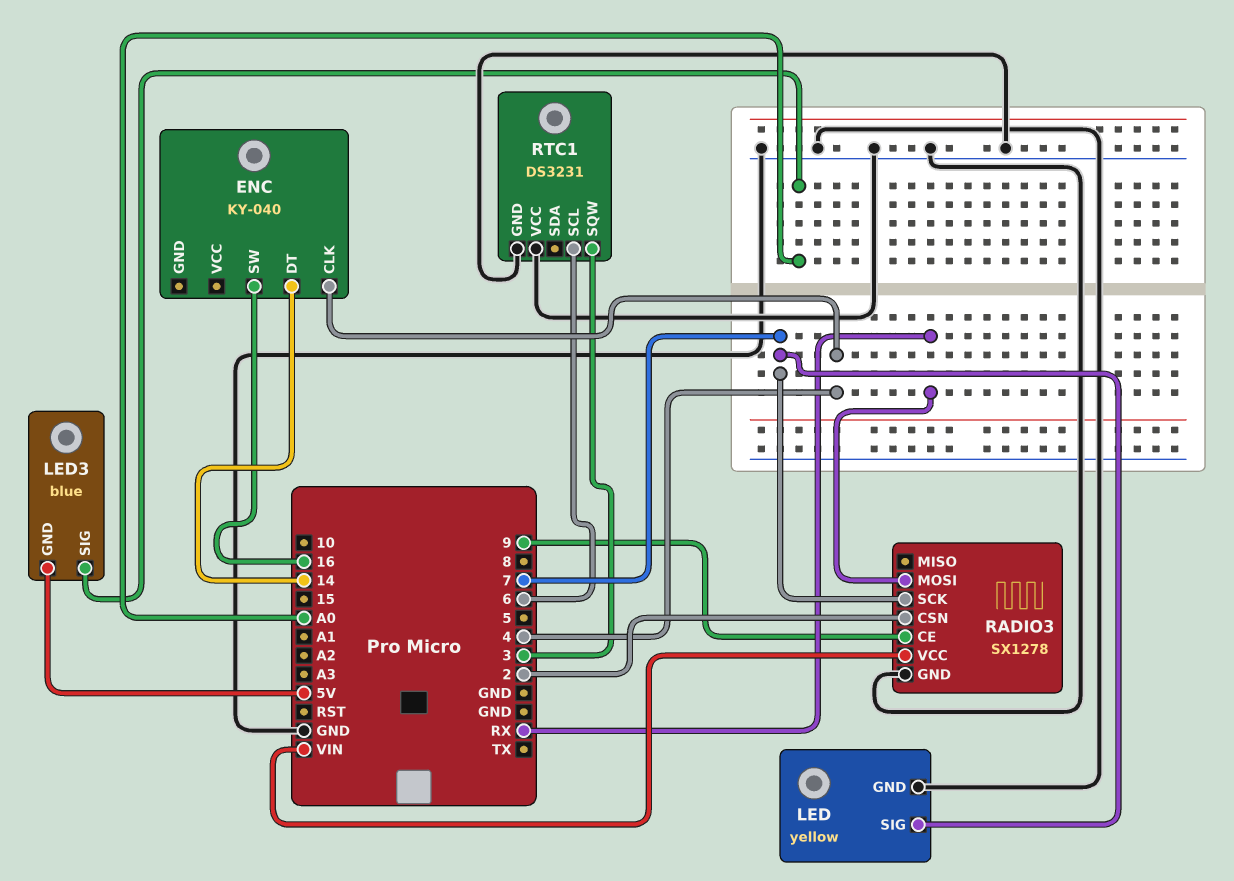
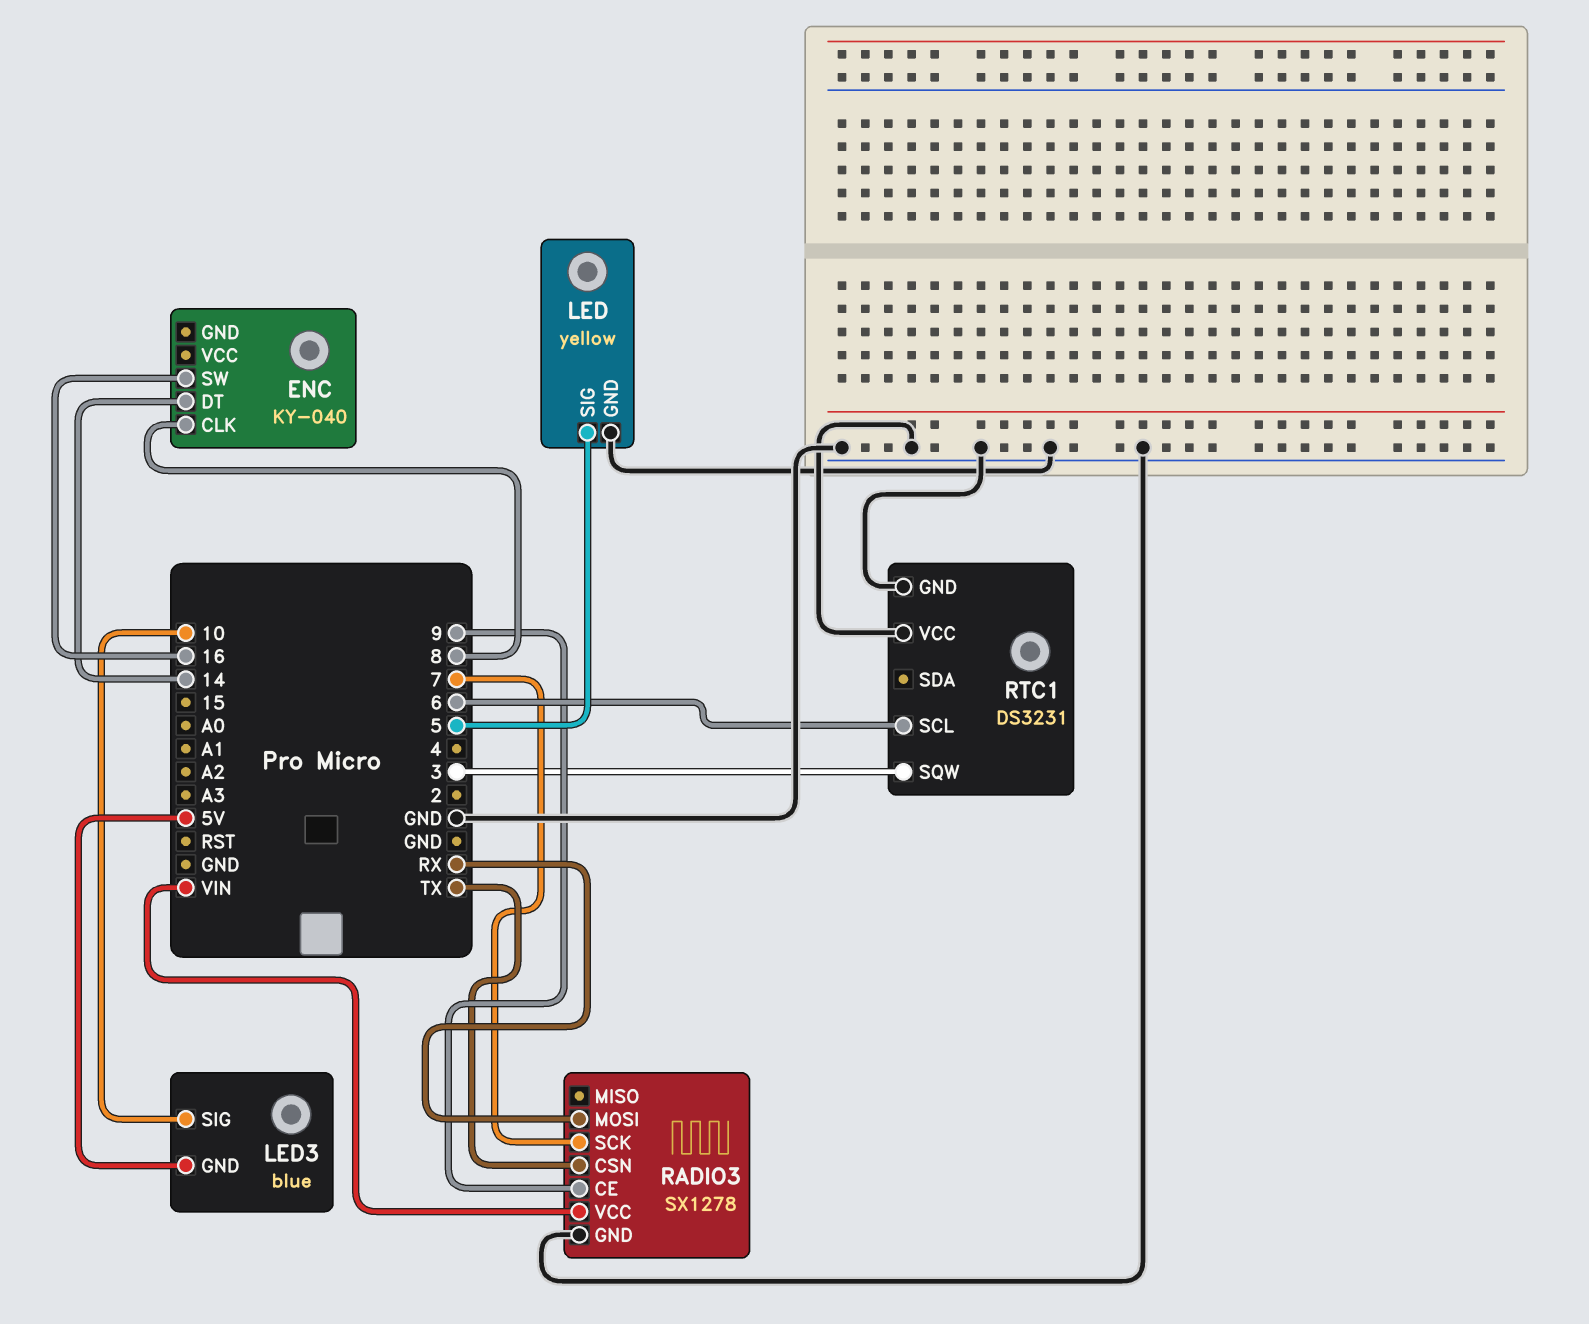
ENC pin CLK: 4 -> 8
LED pin SIG: 7 -> 5
LED3 pin SIG: A0 -> 10
RADIO3 pin CSN: 2 -> TX

